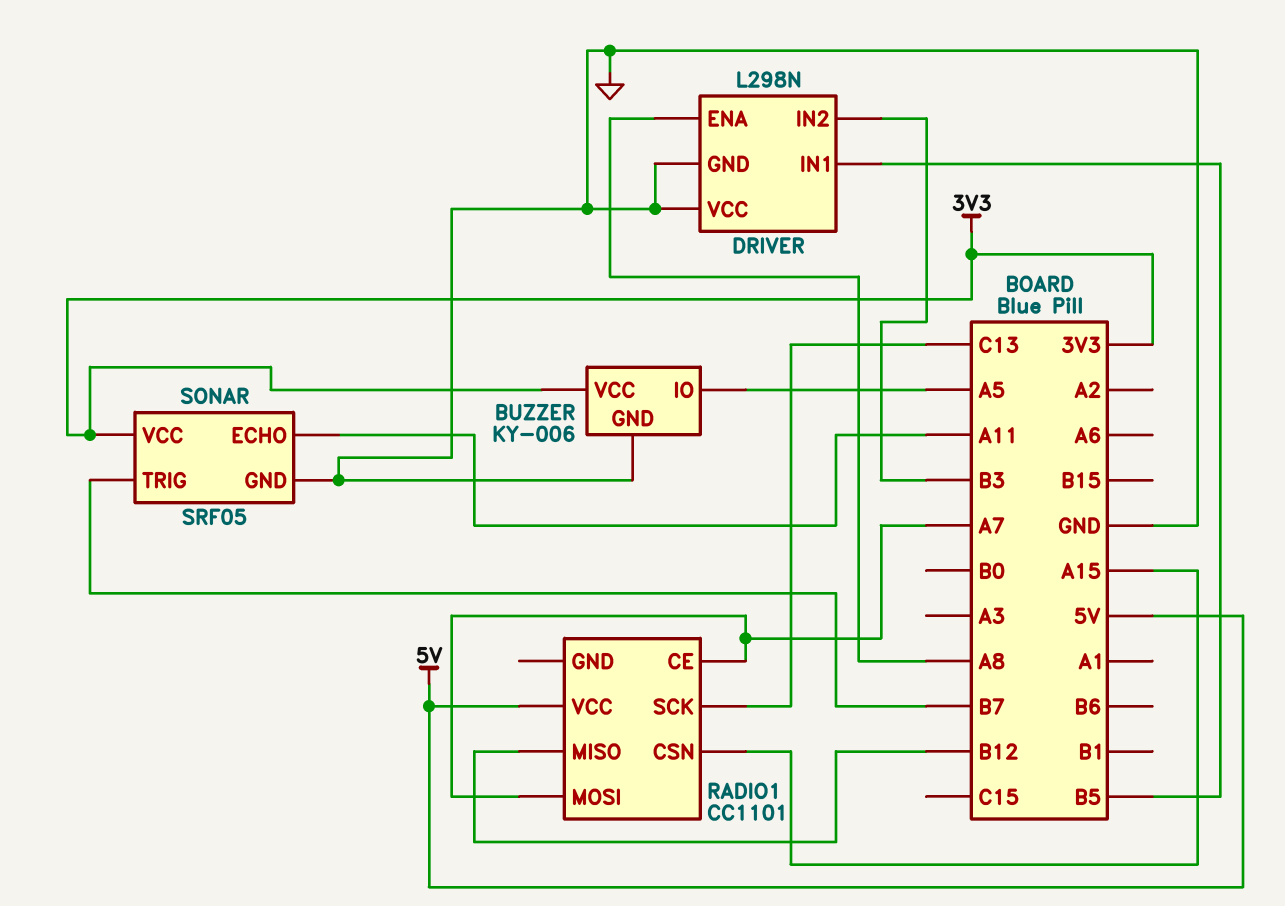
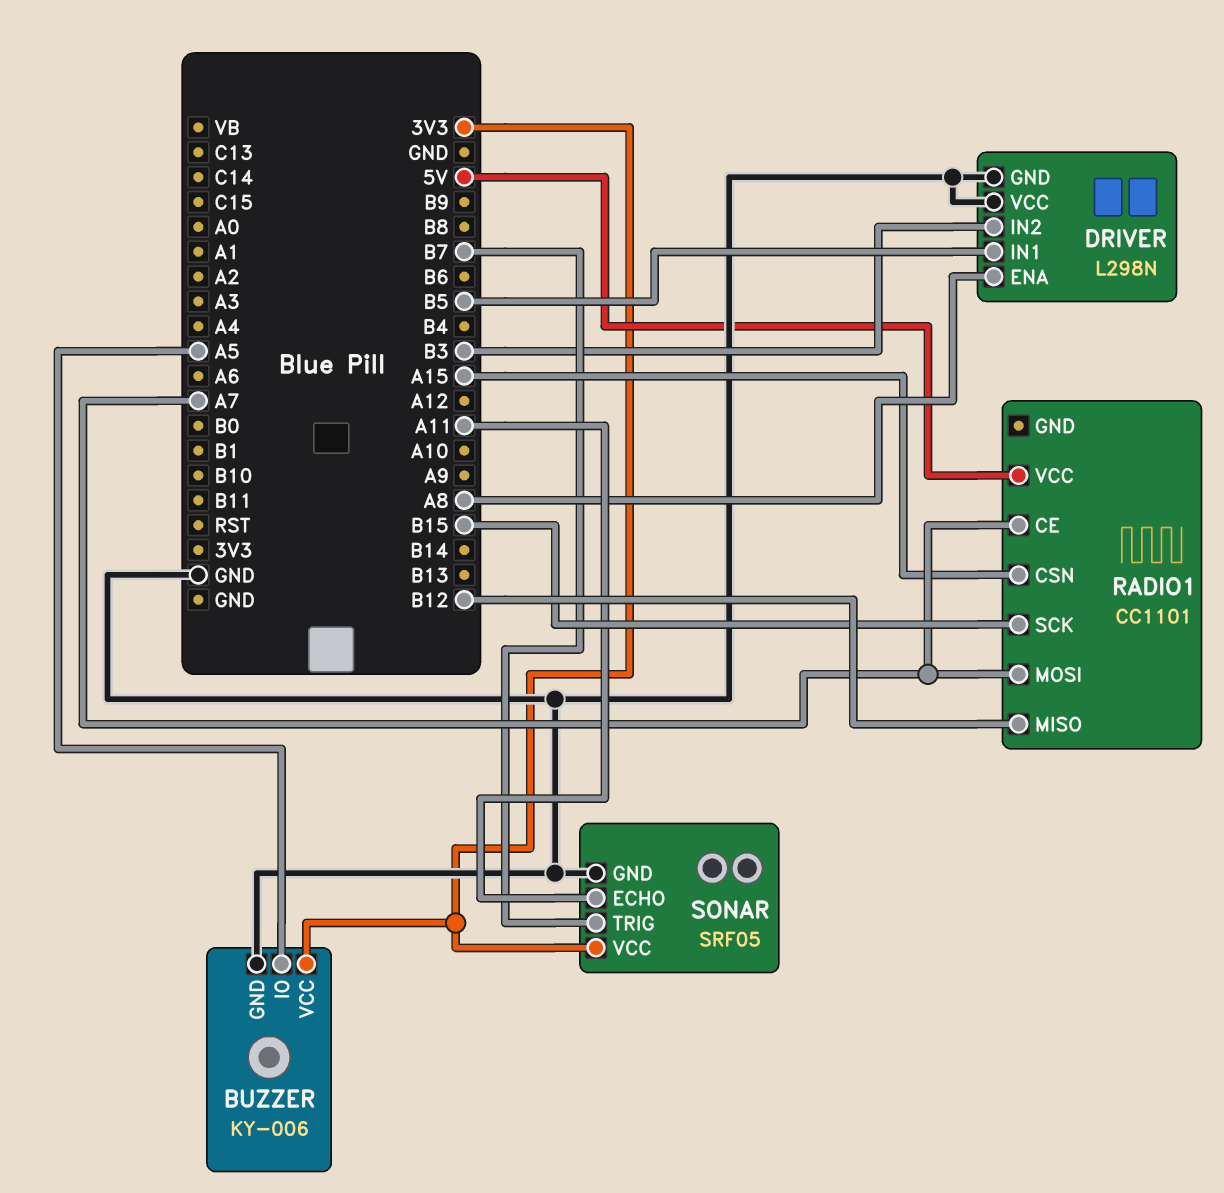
RADIO1 pin SCK: C13 -> B15

